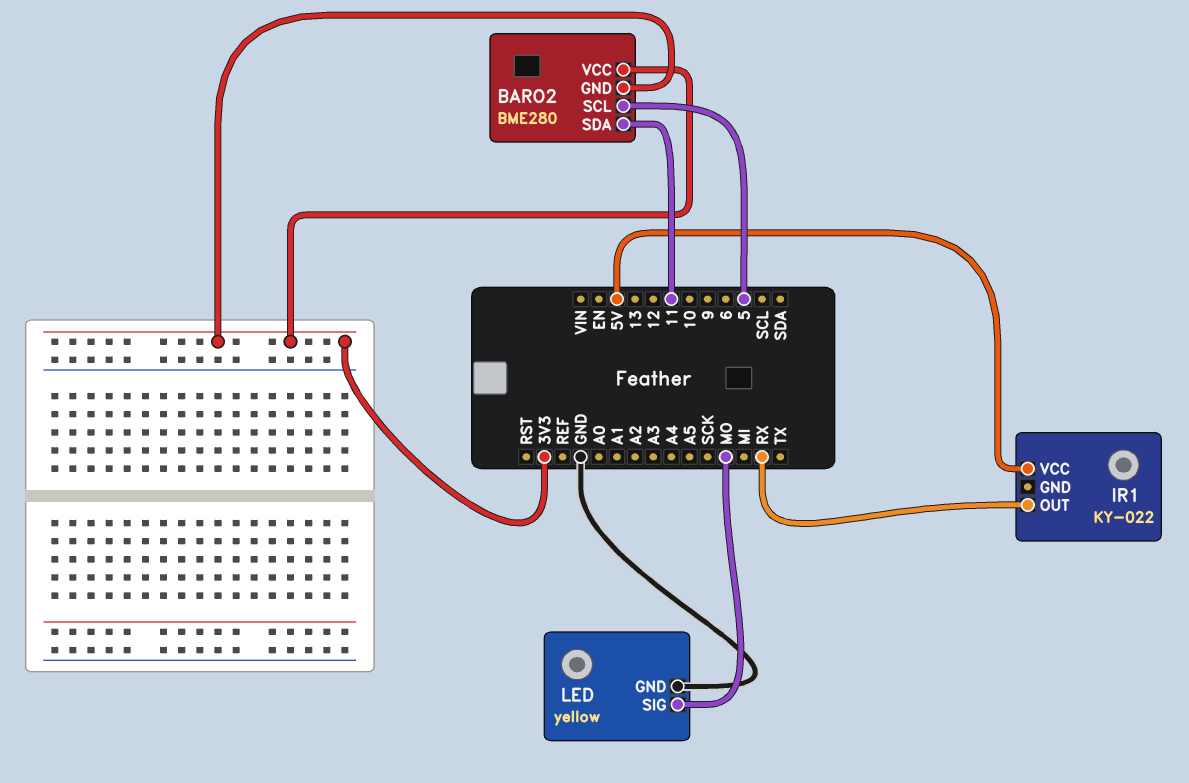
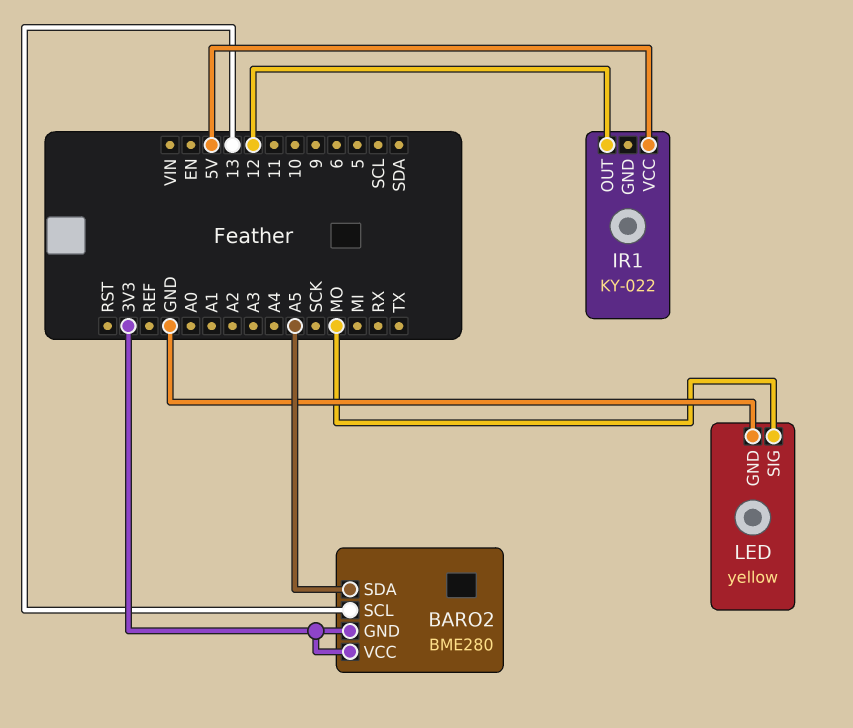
BARO2 pin SCL: 5 -> 13
BARO2 pin SDA: 11 -> A5
IR1 pin OUT: RX -> 12

